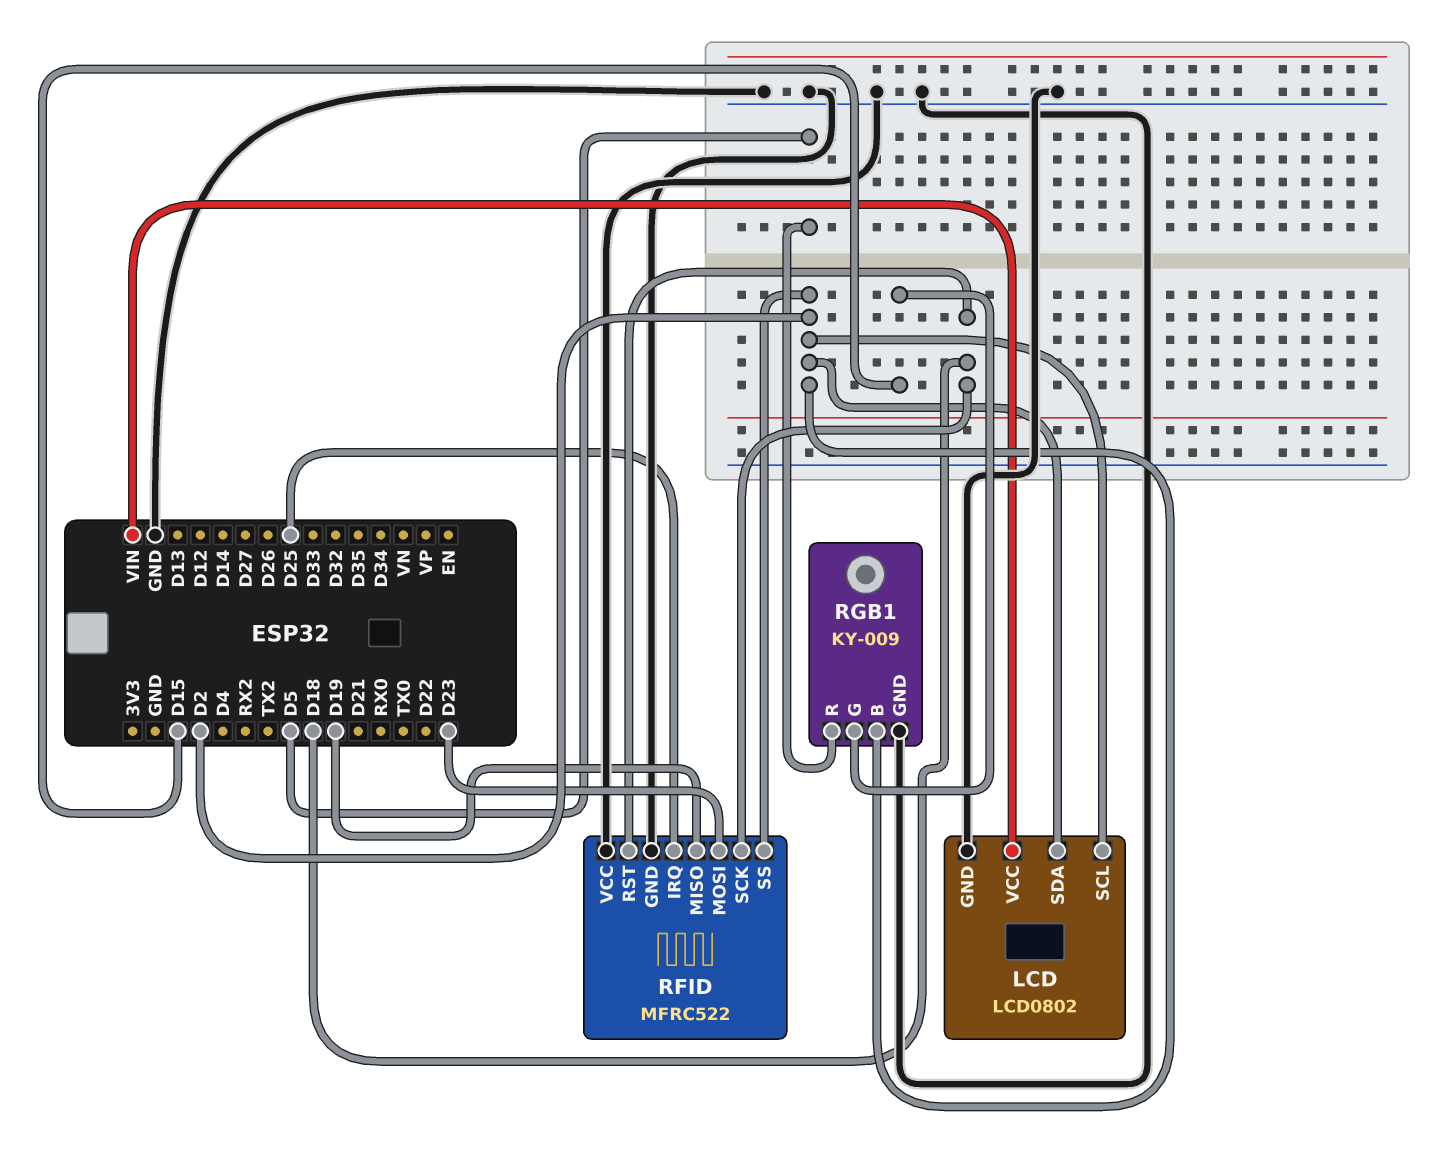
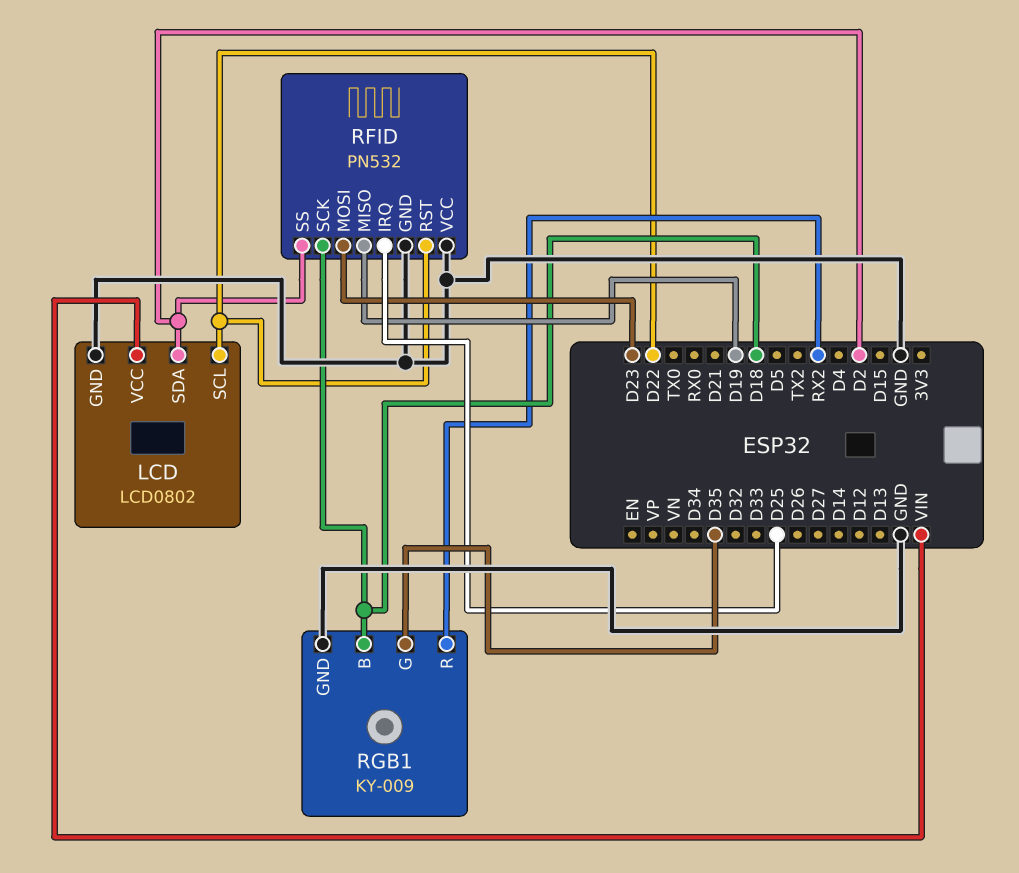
LCD pin SCL: D2 -> D22
RFID: MFRC522 -> PN532
RFID pin RST: D18 -> D22
RGB1 pin B: D2 -> D18
RGB1 pin G: D15 -> D35
RGB1 pin R: D5 -> RX2

